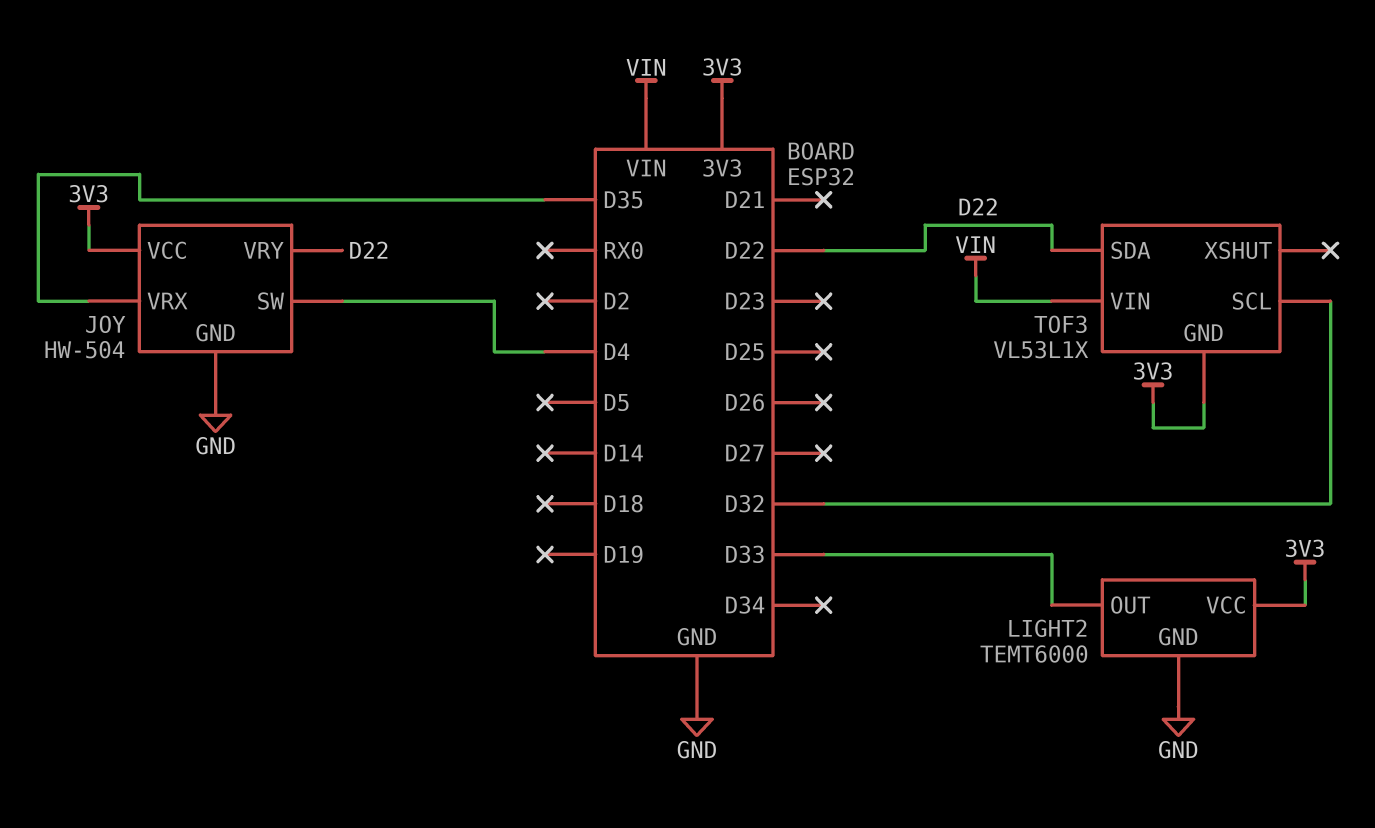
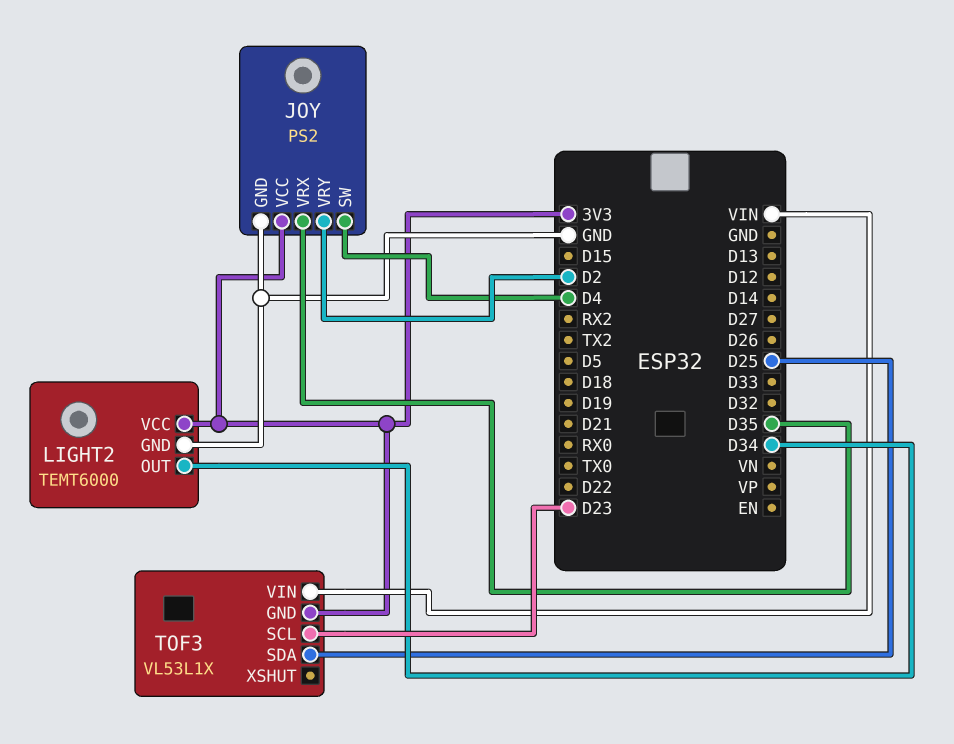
JOY: HW-504 -> PS2
JOY pin VRY: D22 -> D2
LIGHT2 pin OUT: D33 -> D34
TOF3 pin SCL: D32 -> D23
TOF3 pin SDA: D22 -> D25

